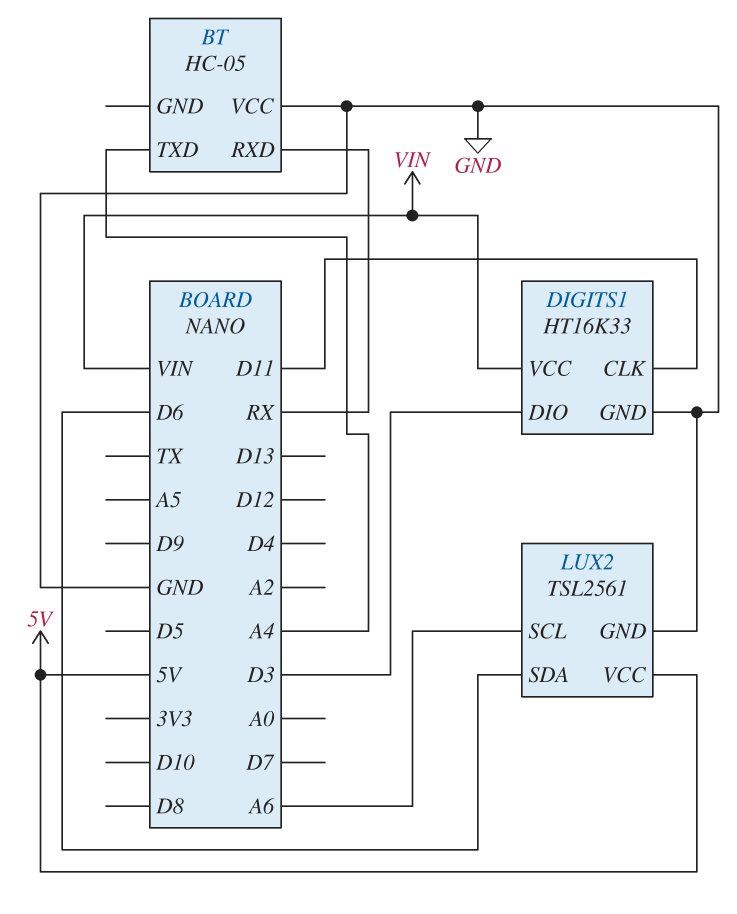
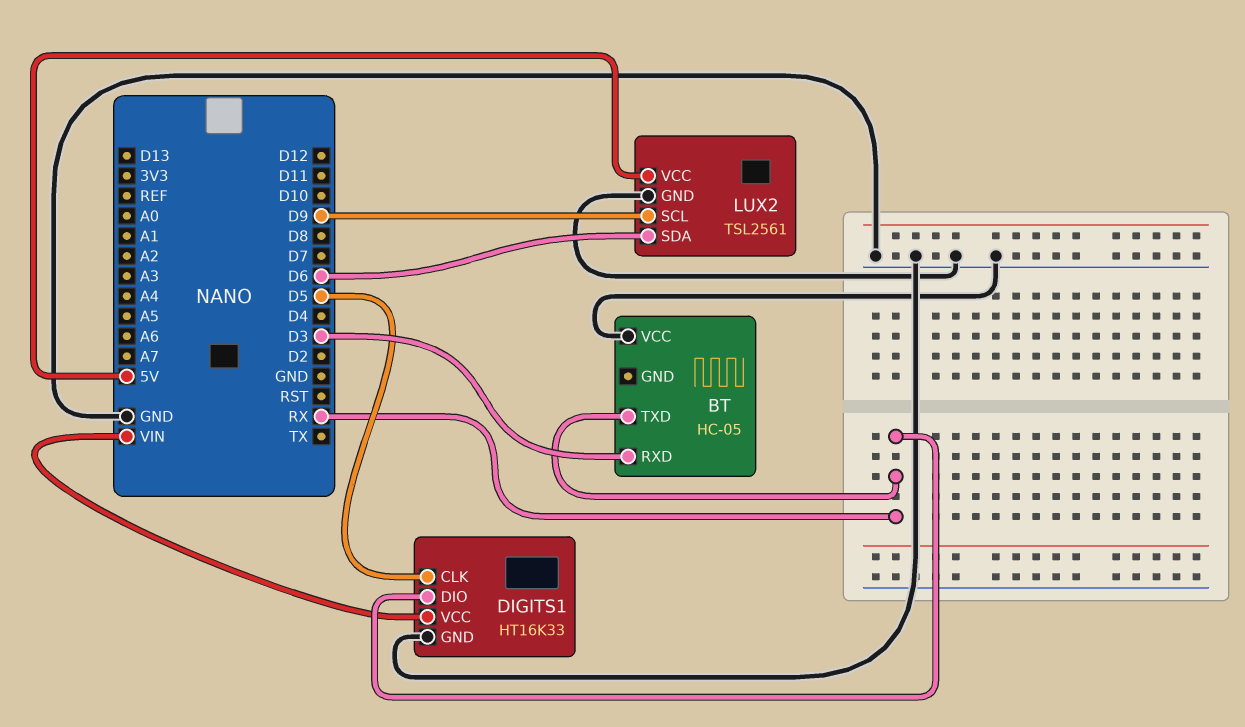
BT pin RXD: RX -> D3
BT pin TXD: A4 -> RX
DIGITS1 pin CLK: D11 -> D5
DIGITS1 pin DIO: D3 -> RX
LUX2 pin SCL: A6 -> D9

